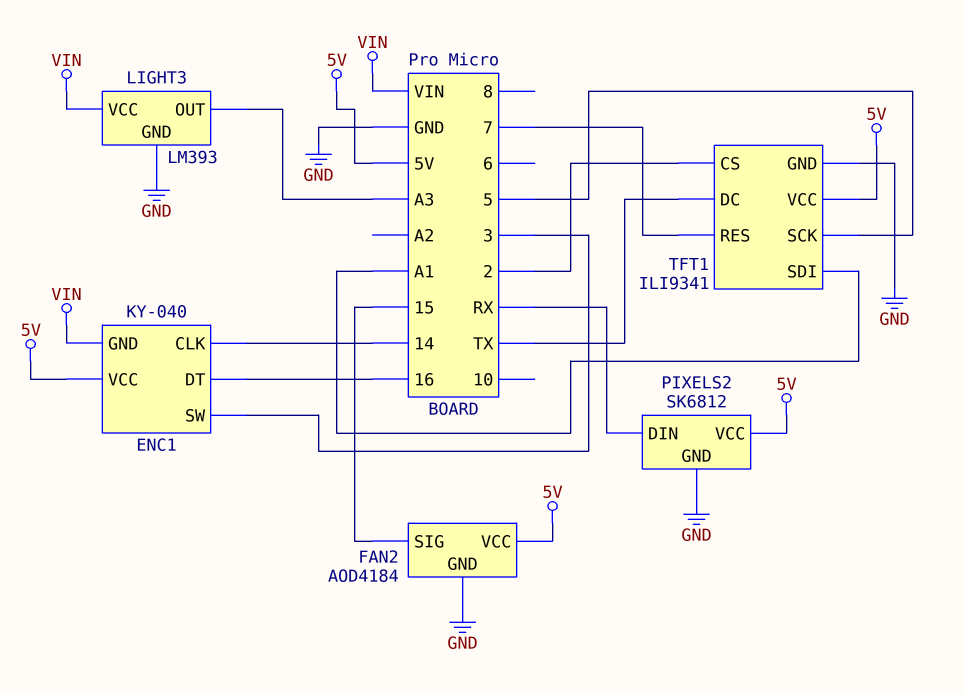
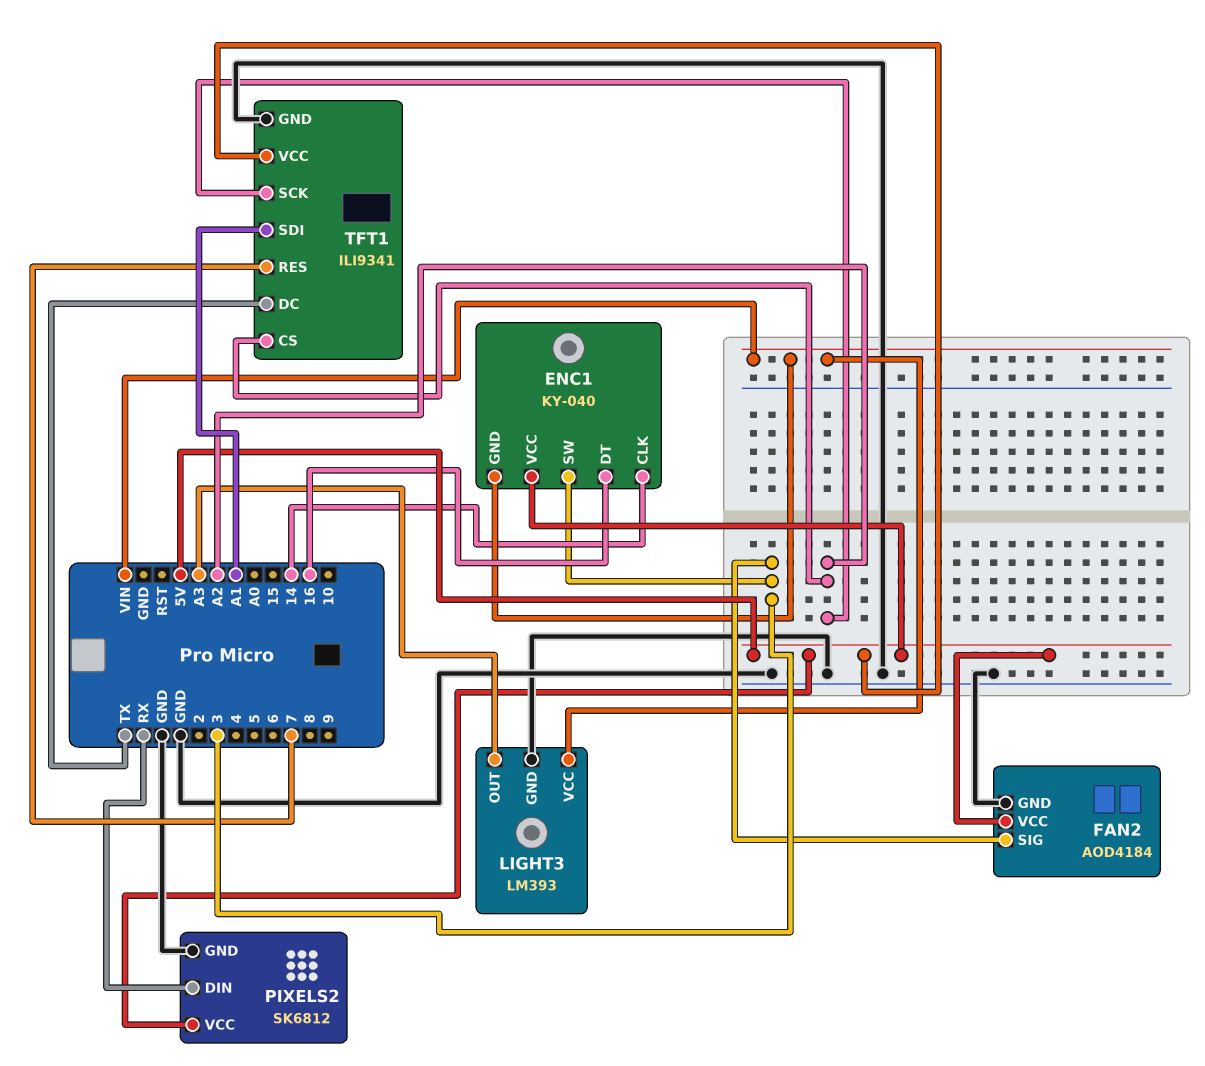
FAN2 pin SIG: 15 -> 3
TFT1 pin CS: 2 -> A2
TFT1 pin SCK: 5 -> A2

